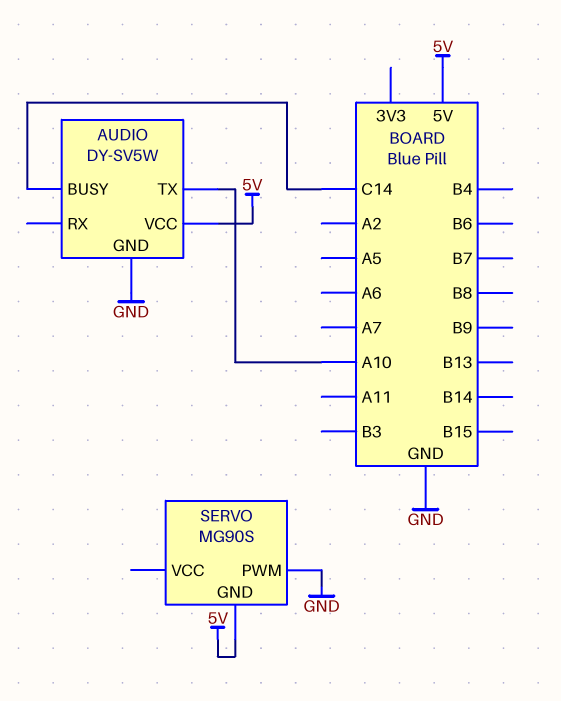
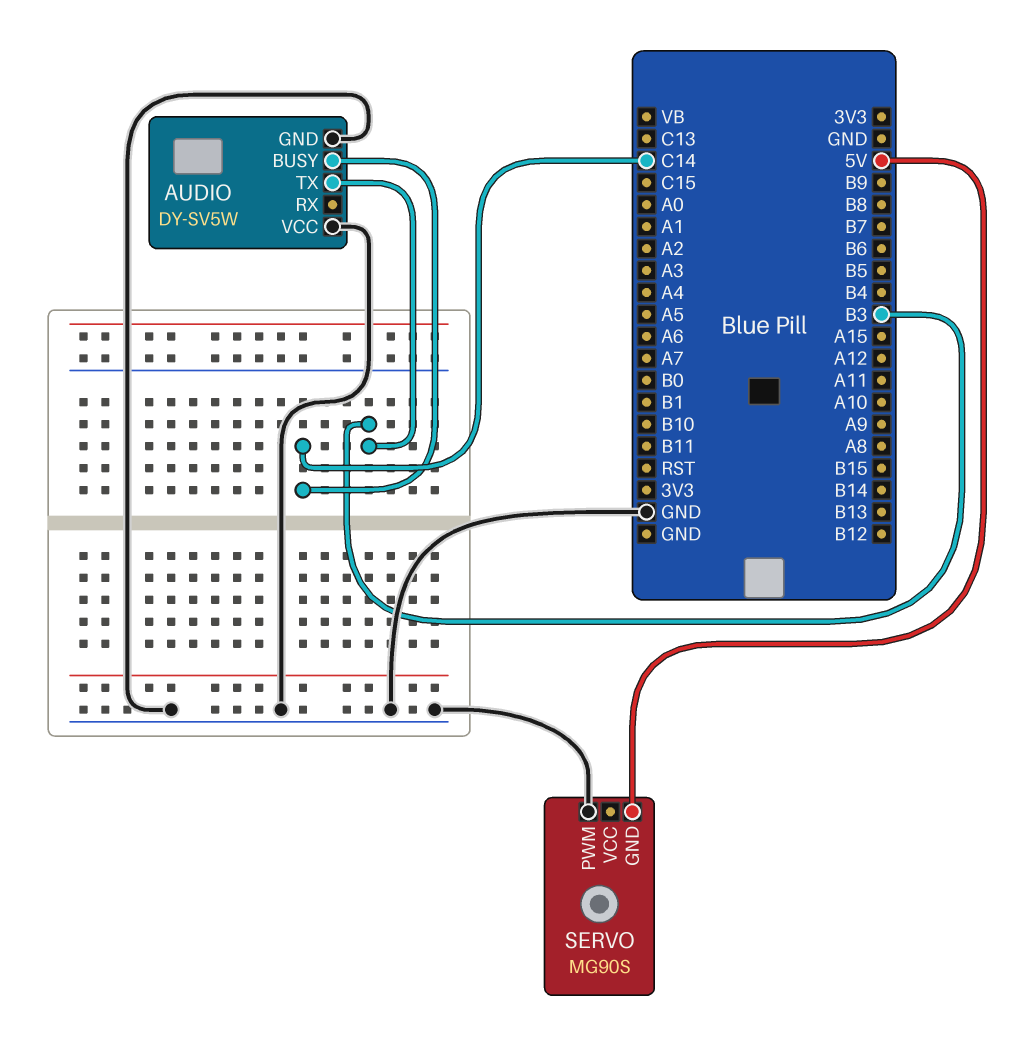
AUDIO pin TX: A10 -> B3
AUDIO pin VCC: 5V -> GND

